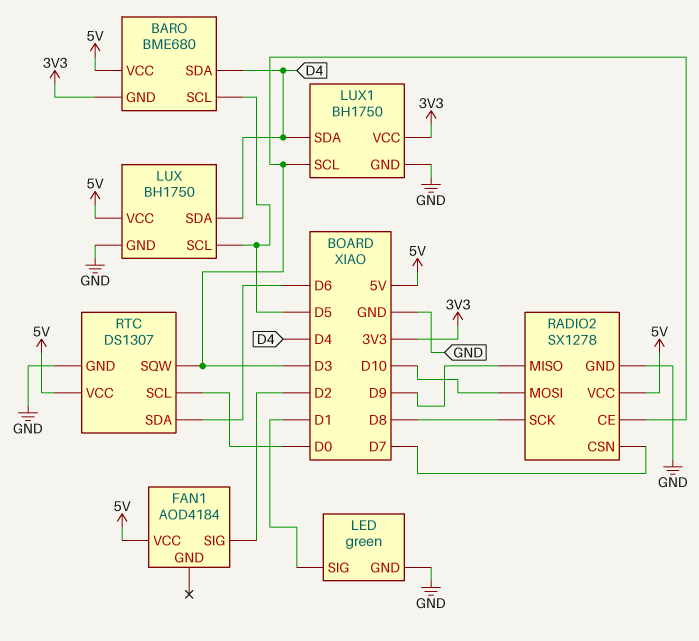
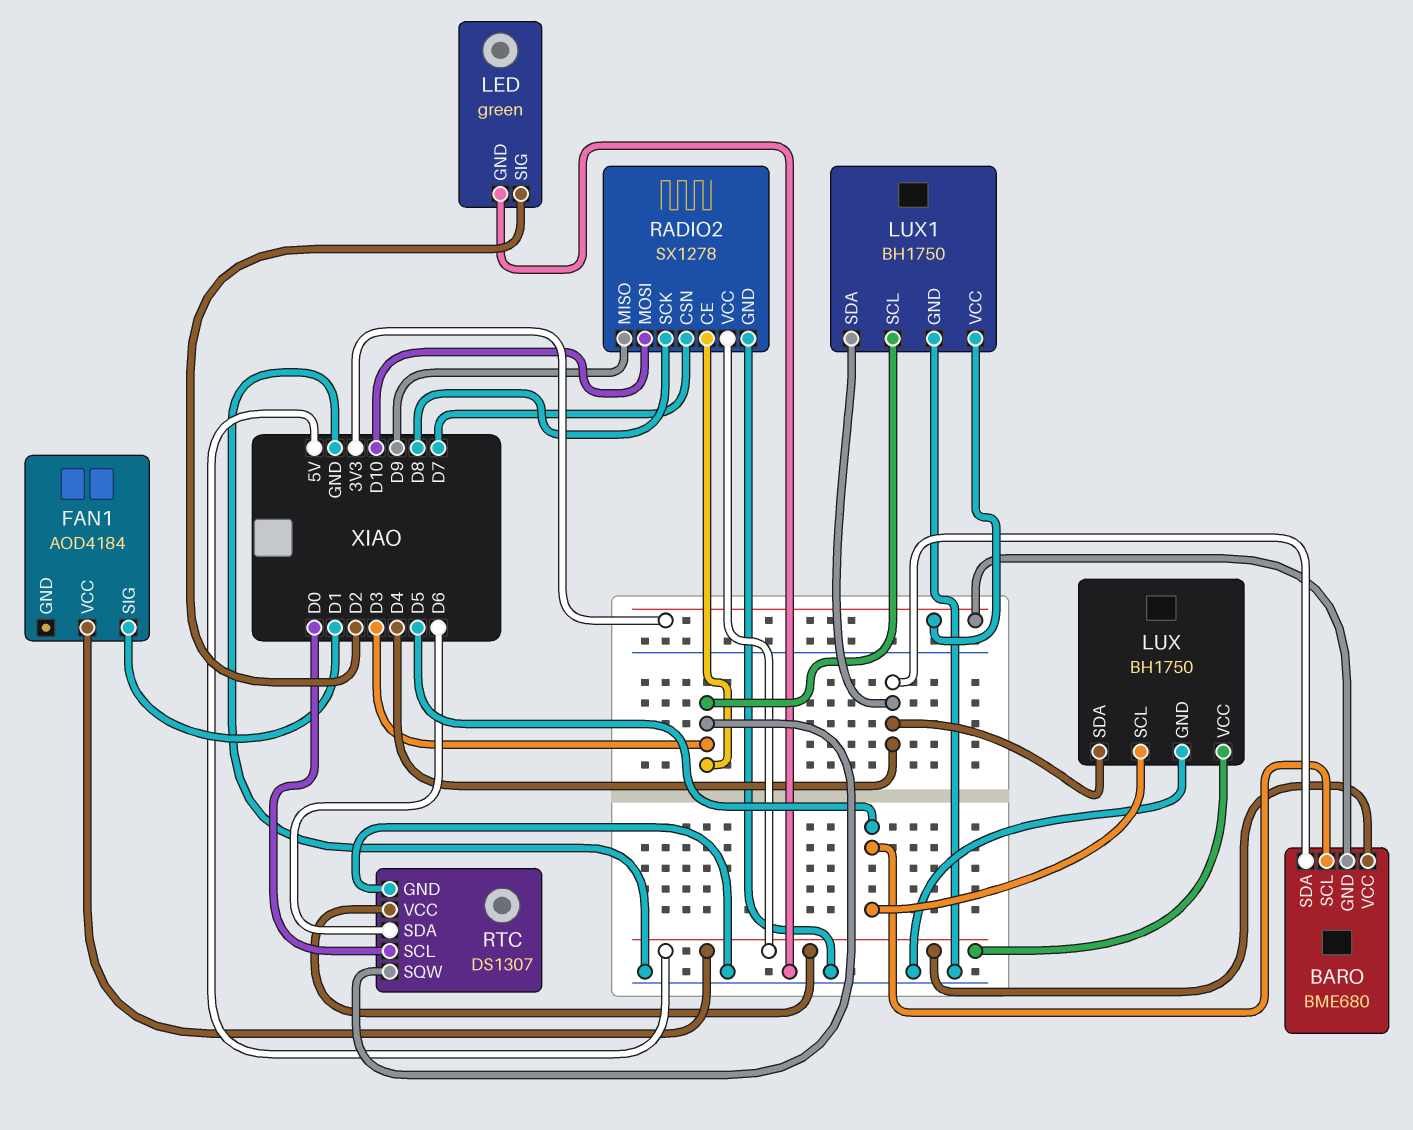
FAN1 pin SIG: D2 -> D1
LED pin SIG: D1 -> D2

